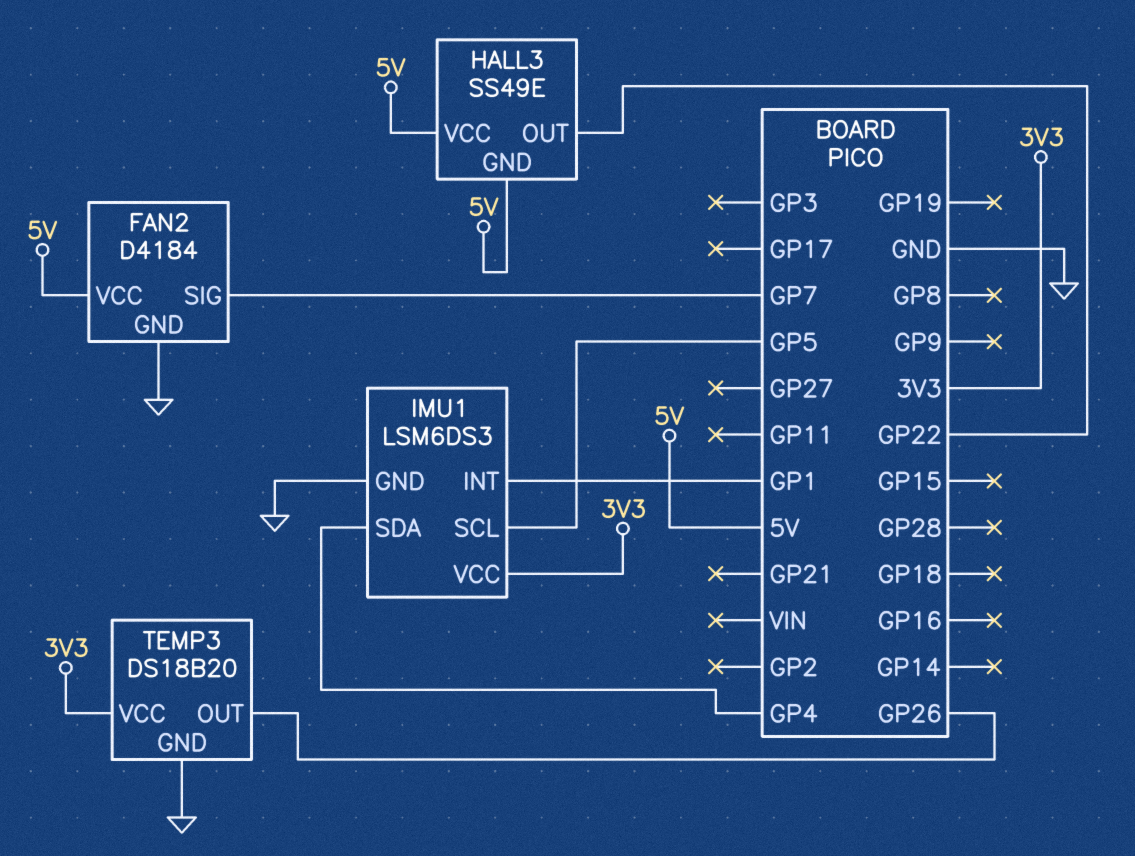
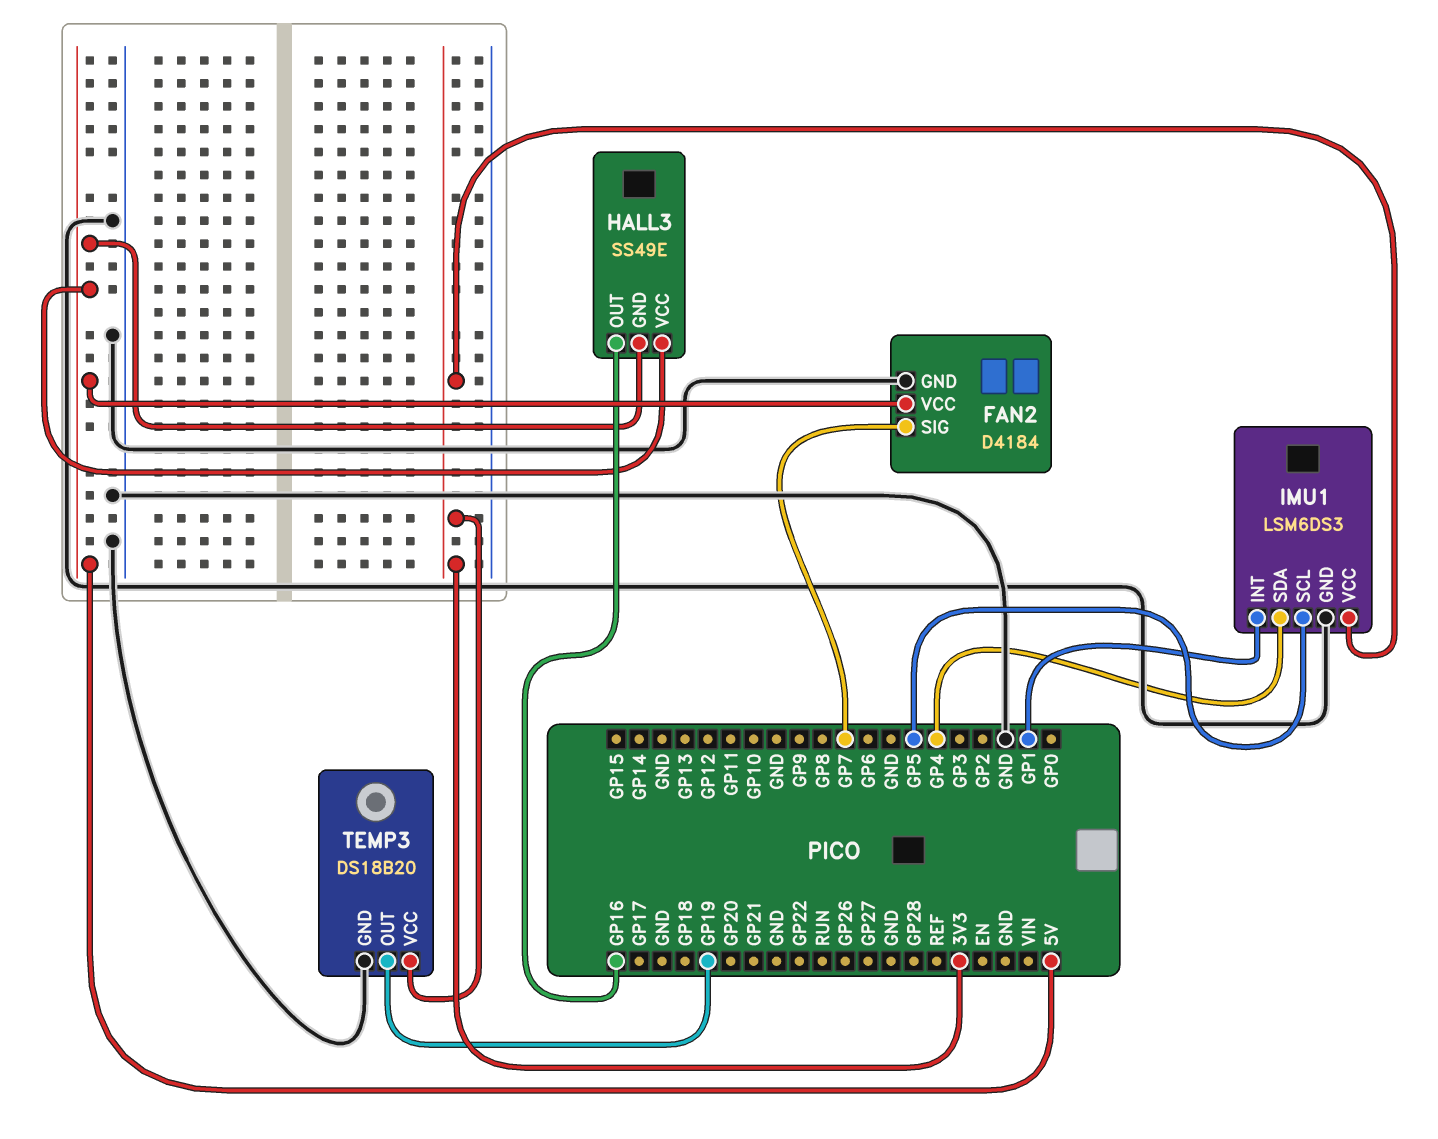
HALL3 pin OUT: GP22 -> GP16
TEMP3 pin OUT: GP26 -> GP19

